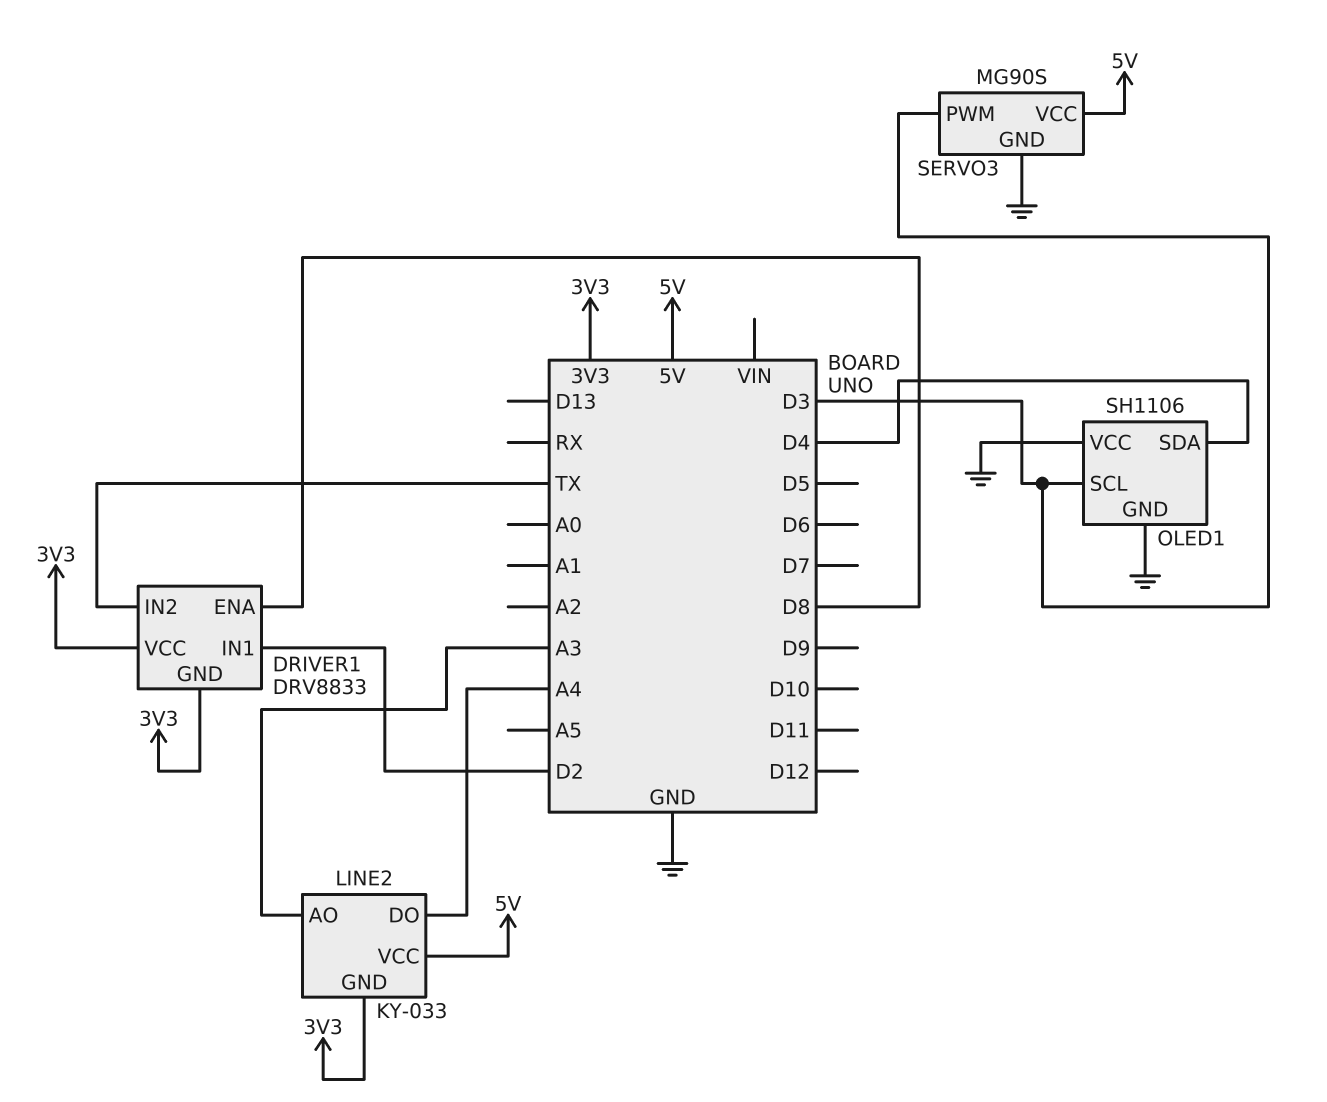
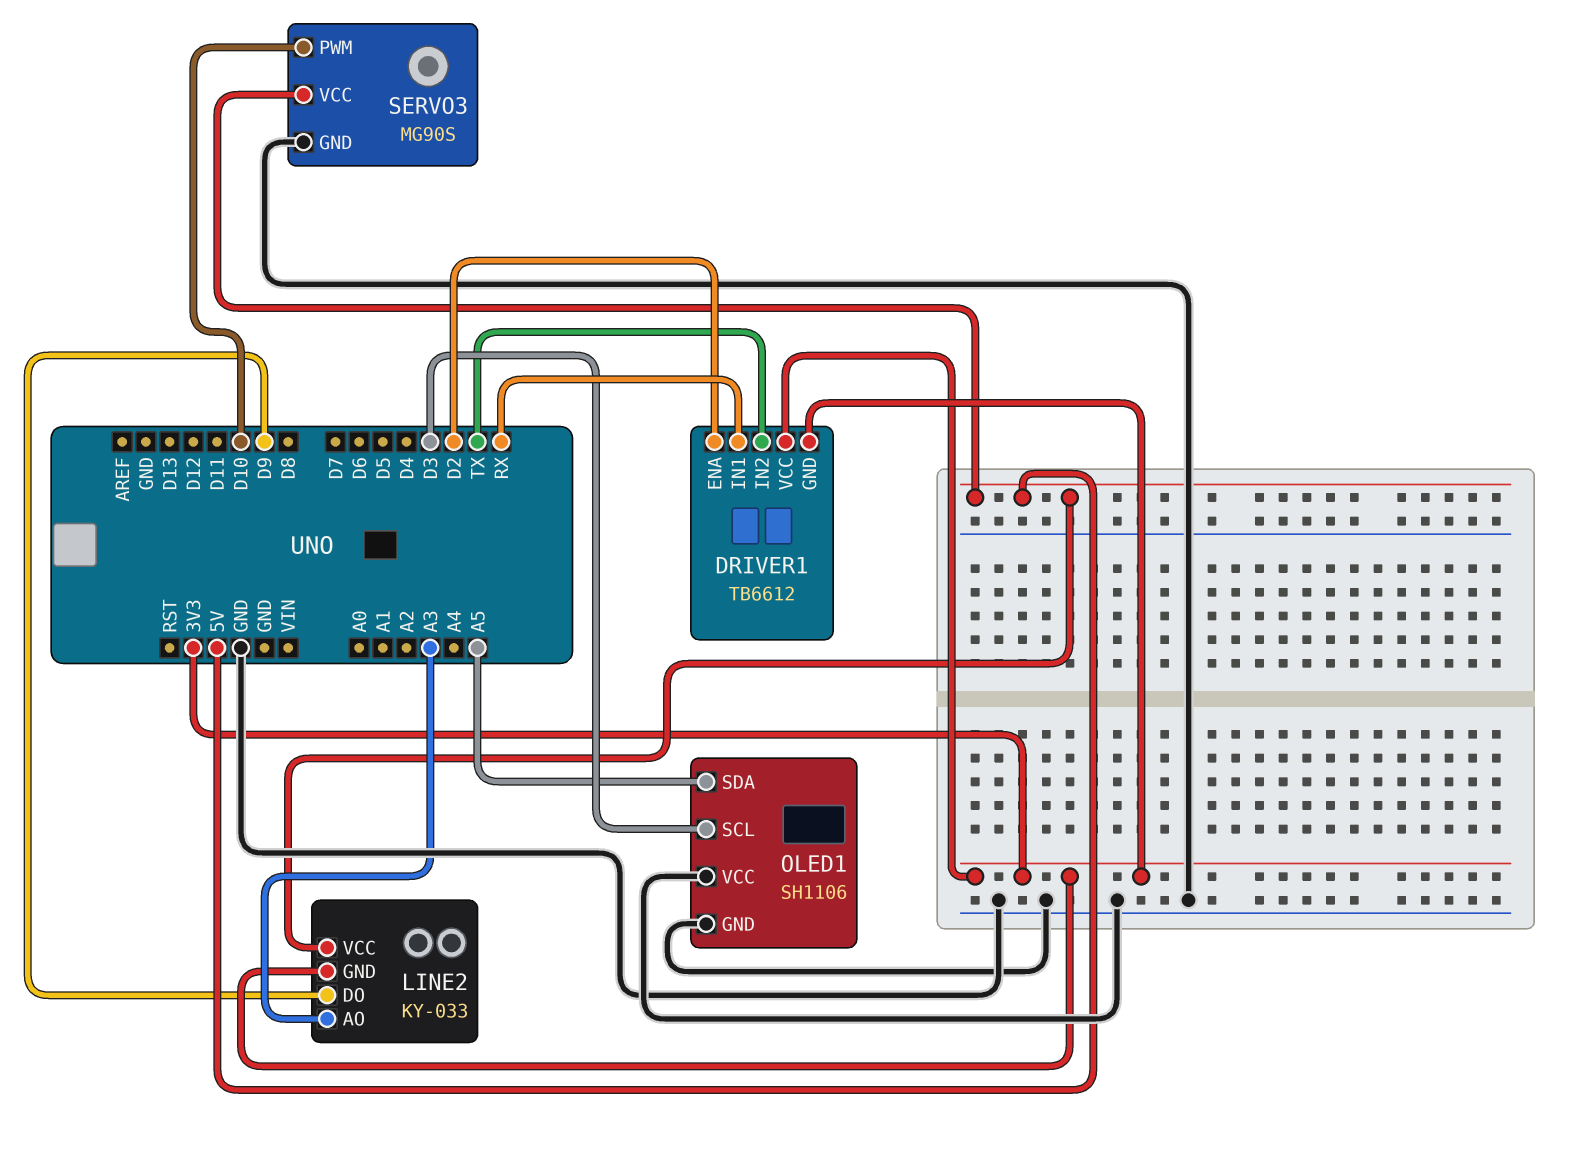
DRIVER1: DRV8833 -> TB6612
DRIVER1 pin ENA: D8 -> D2
DRIVER1 pin IN1: D2 -> RX
LINE2 pin DO: A4 -> D9
OLED1 pin SDA: D4 -> A5
SERVO3 pin PWM: D3 -> D10

